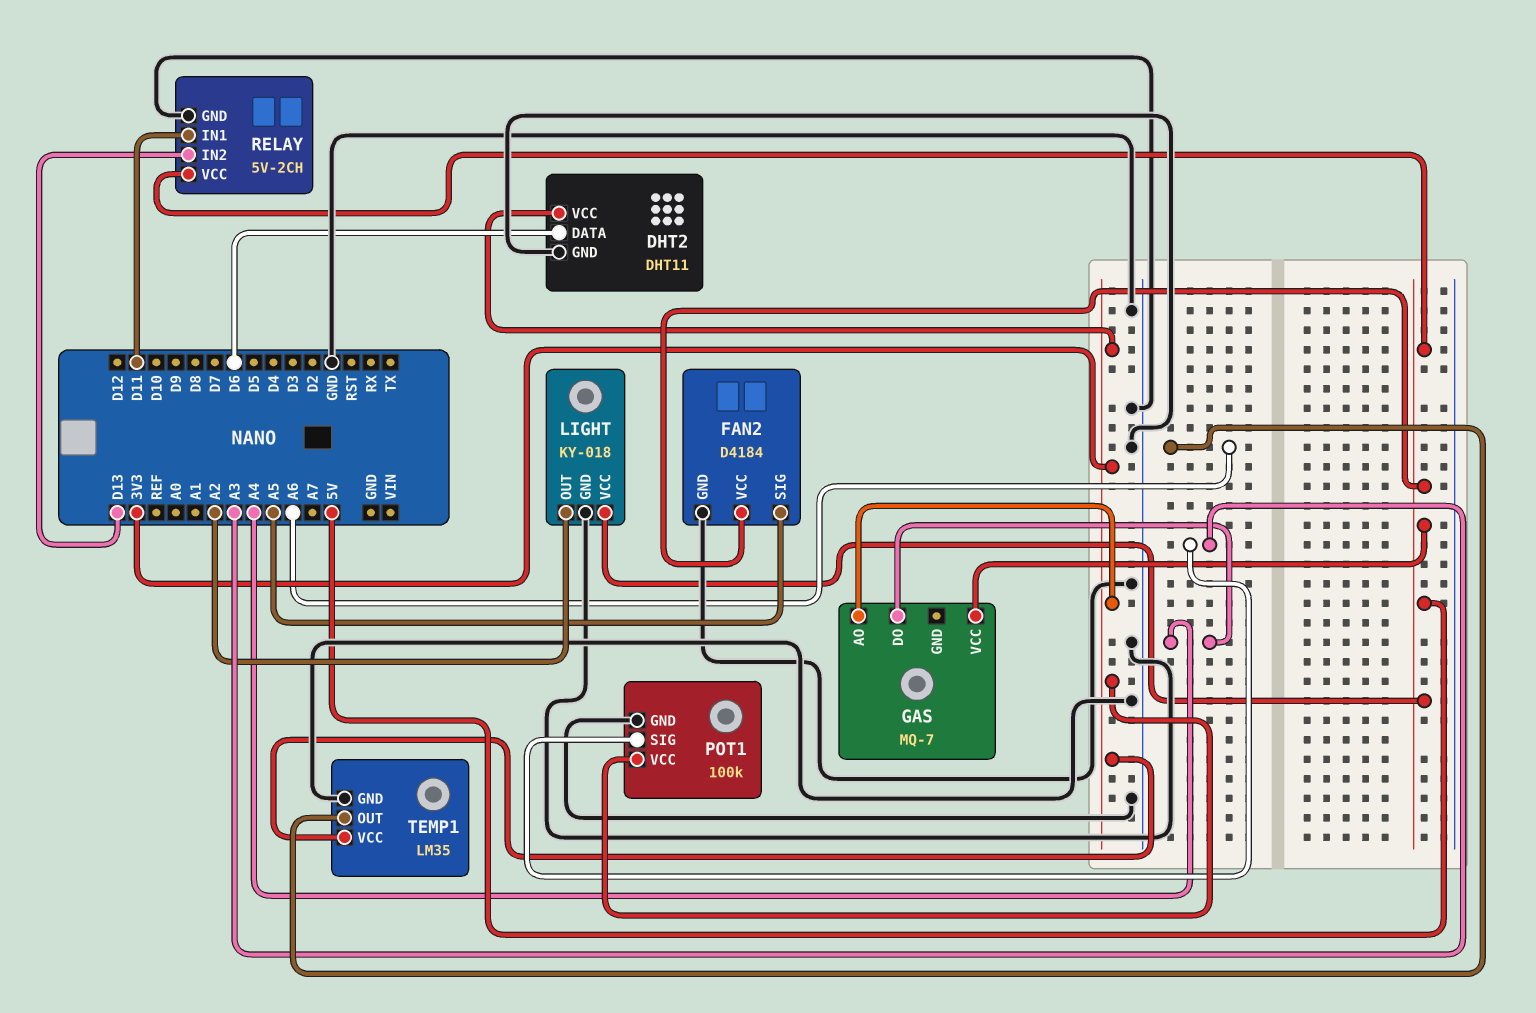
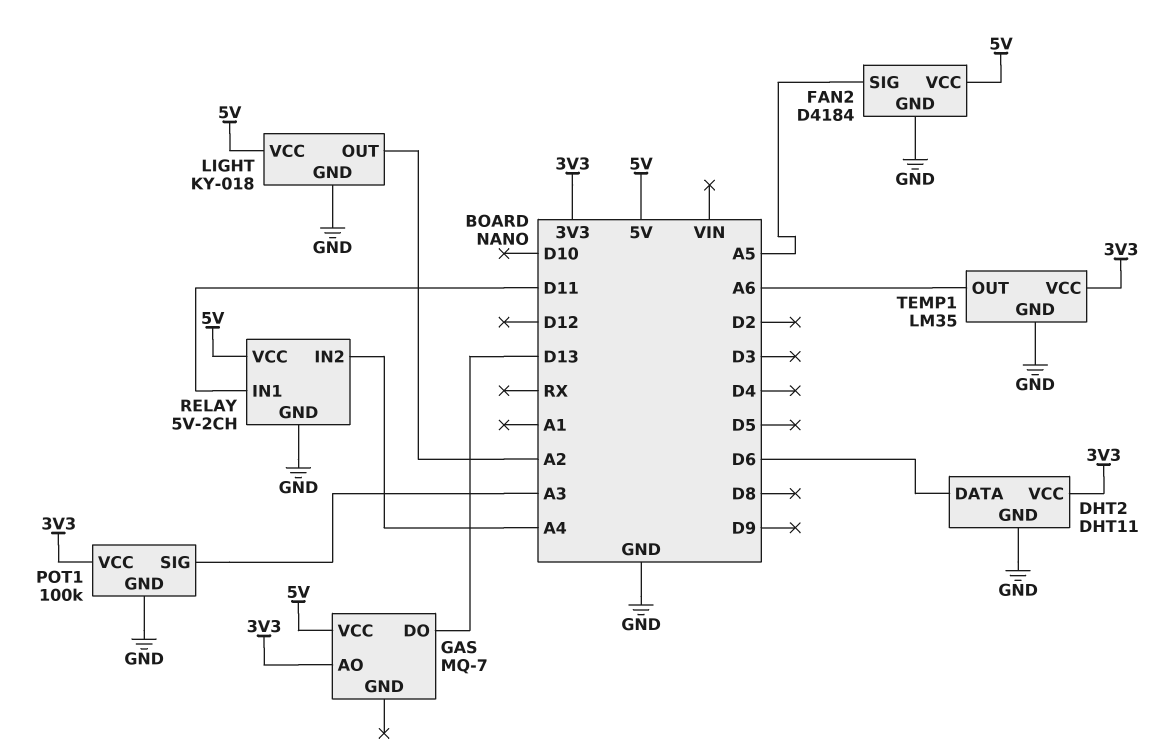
GAS pin DO: A4 -> D13
RELAY pin IN2: D13 -> A4

